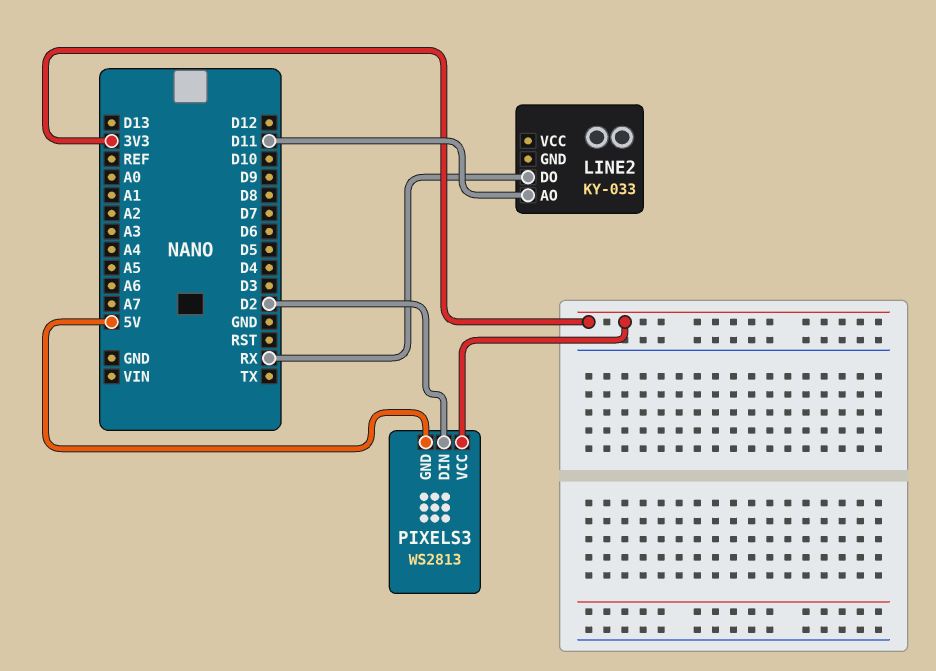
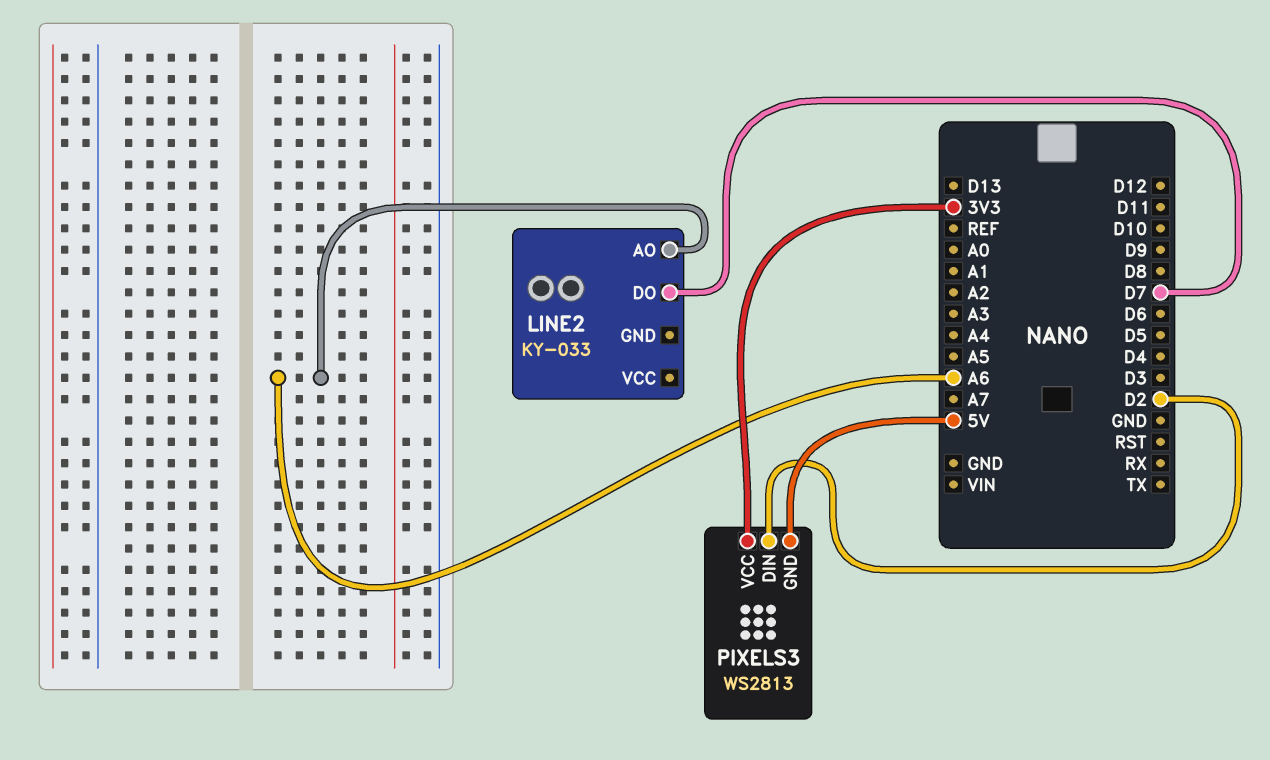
LINE2 pin AO: D11 -> A6
LINE2 pin DO: RX -> D7

